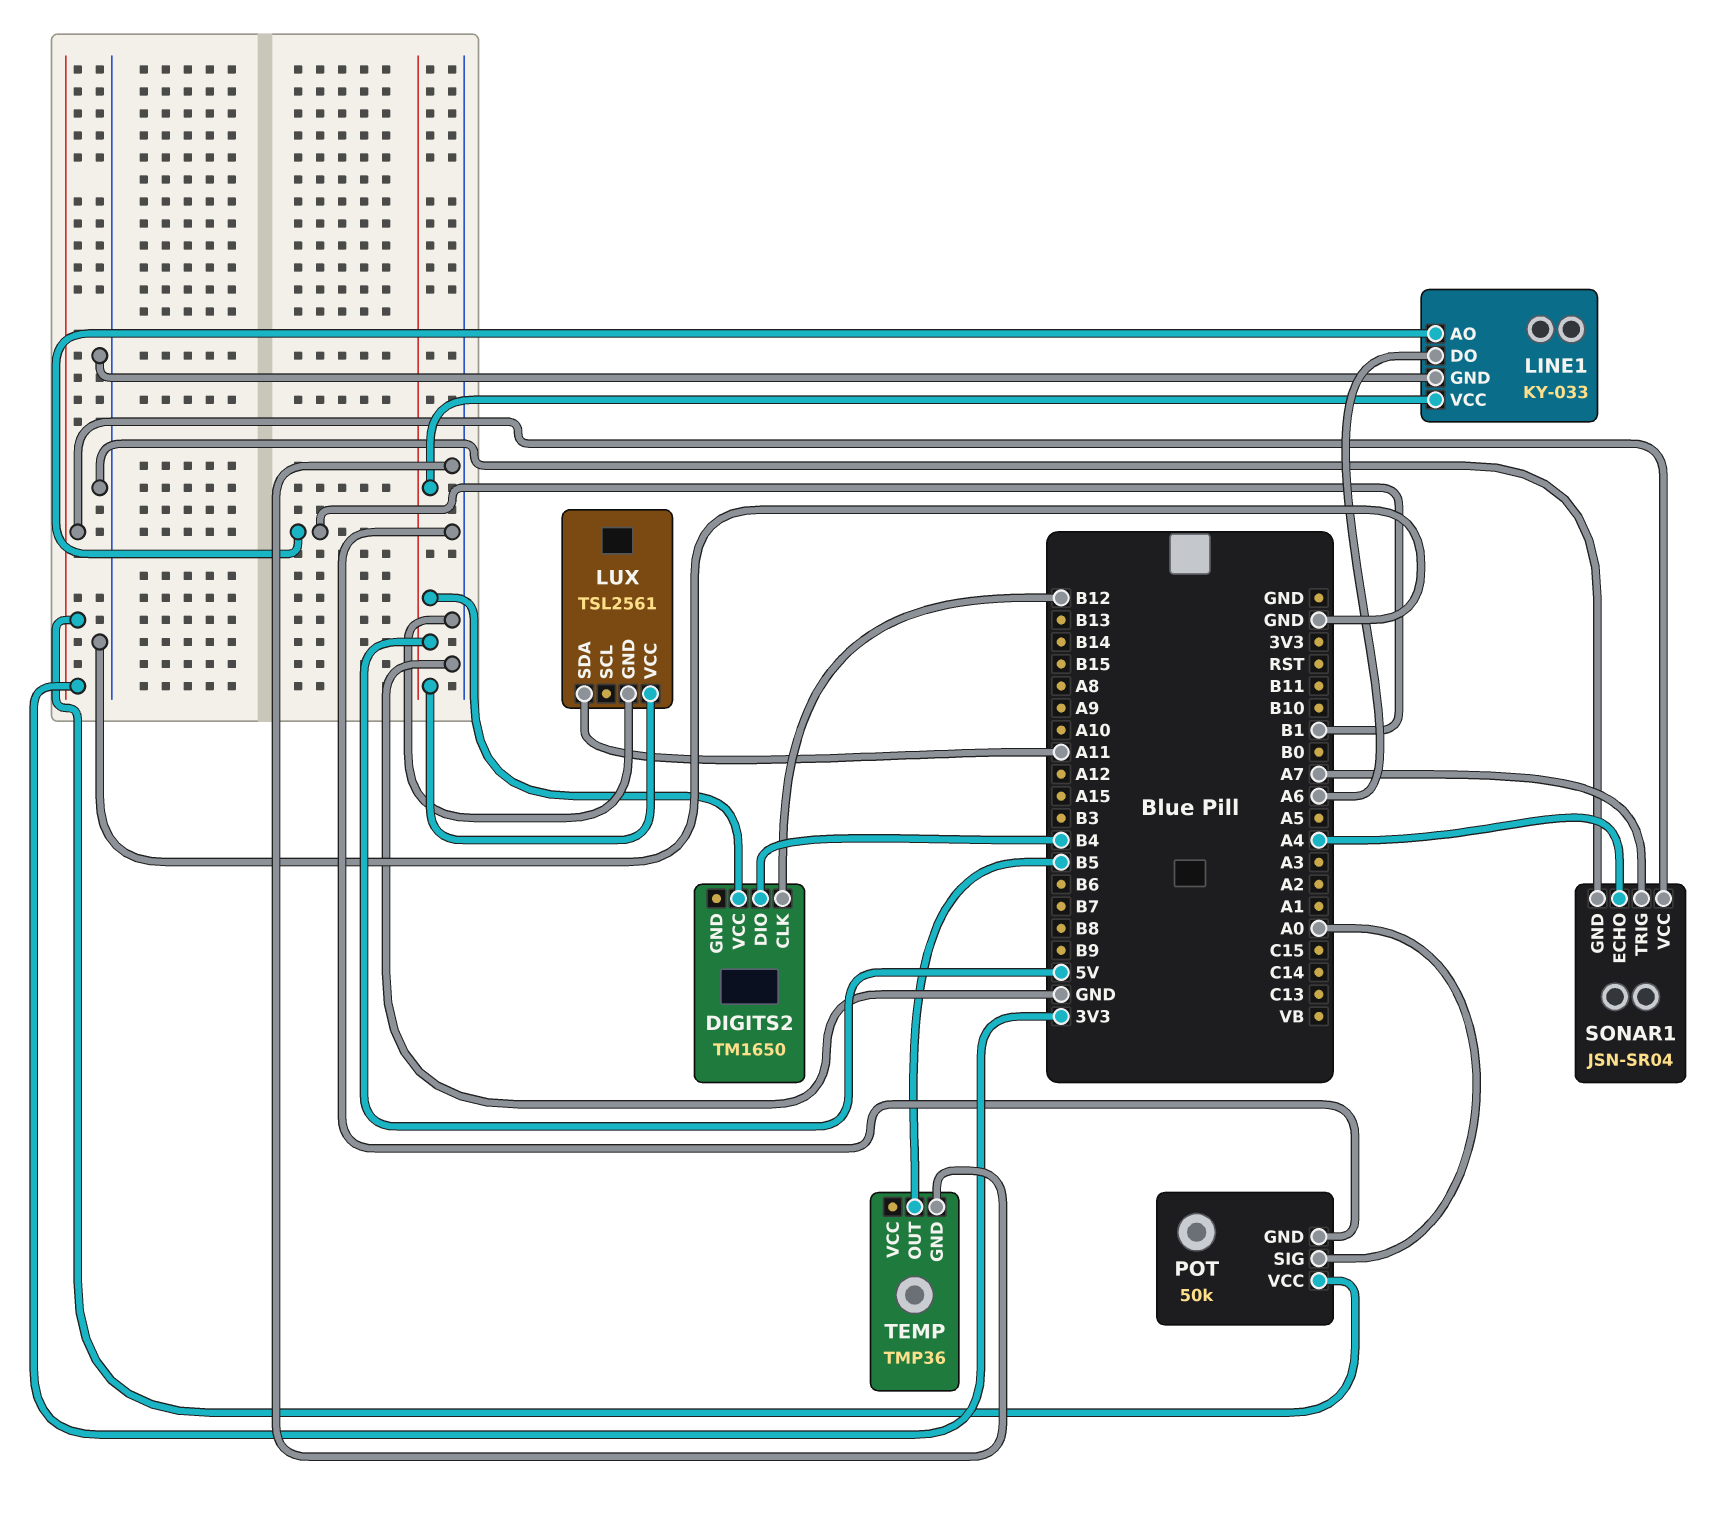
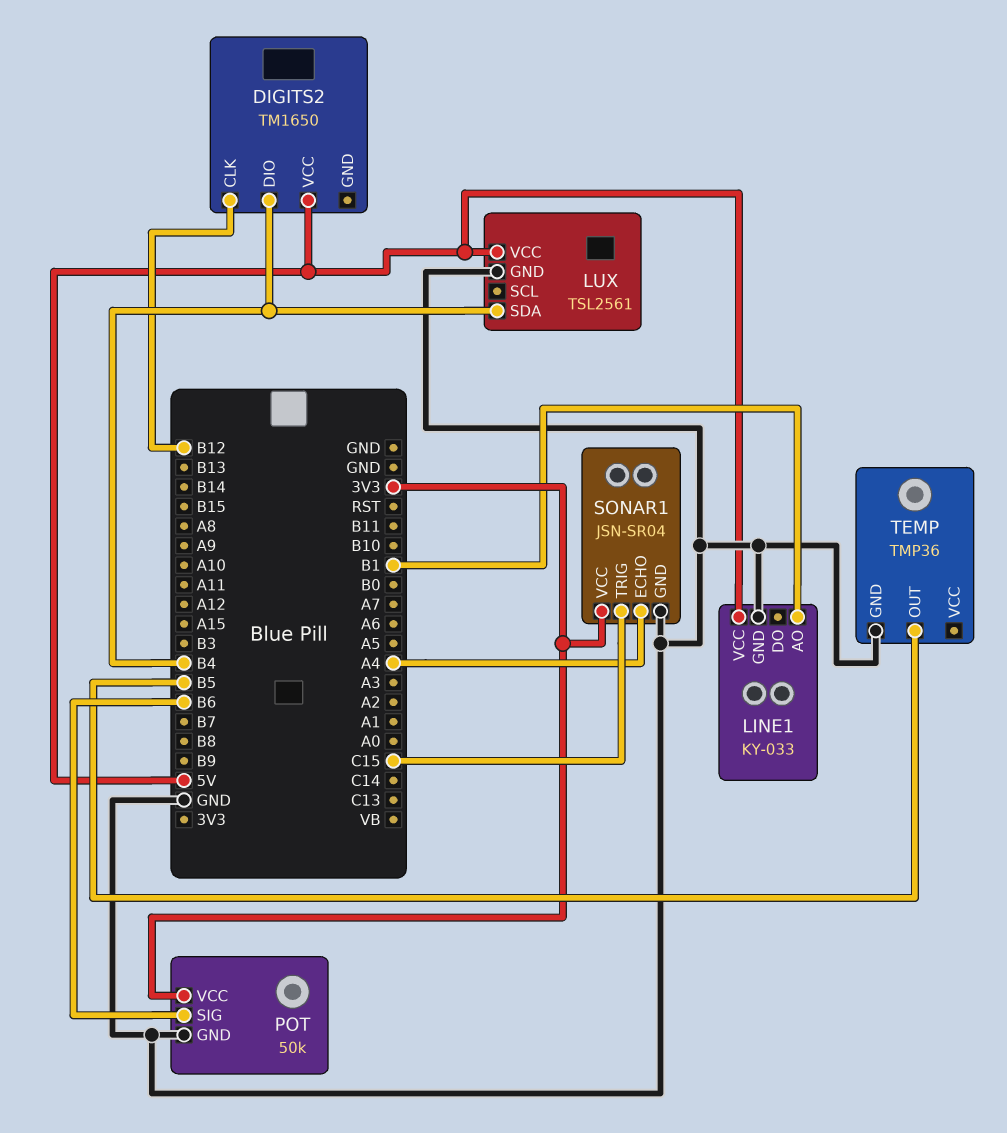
LINE1 pin DO: A6 -> none
LUX pin SDA: A11 -> B4
POT pin SIG: A0 -> B6
SONAR1 pin TRIG: A7 -> C15

